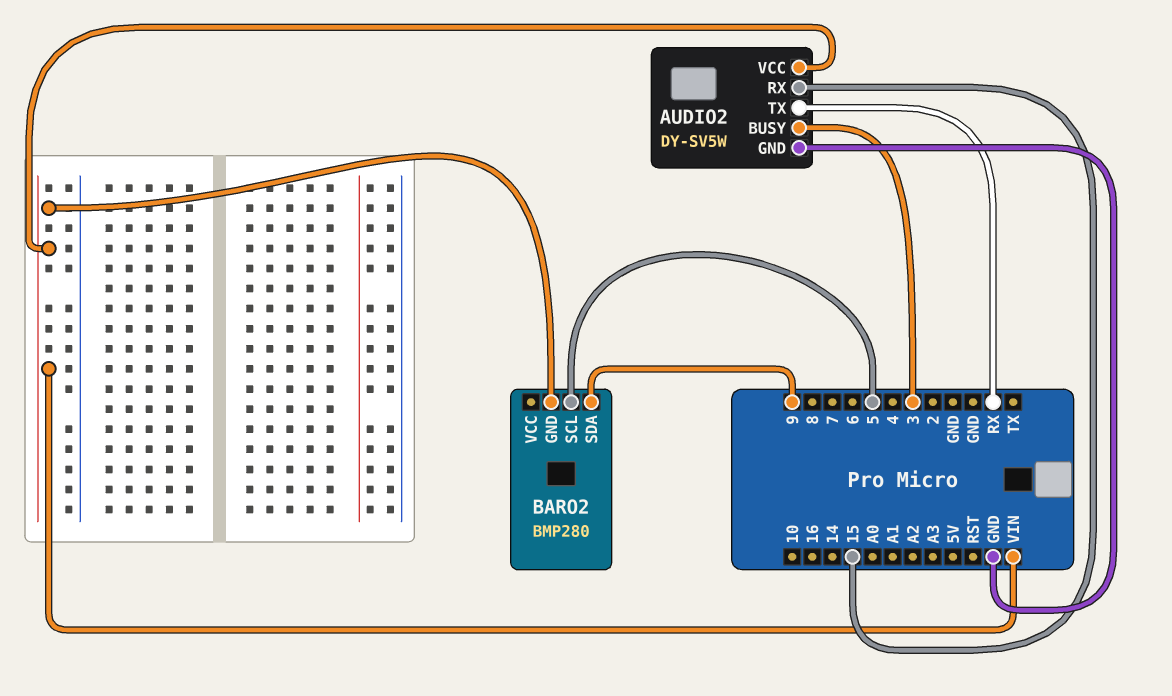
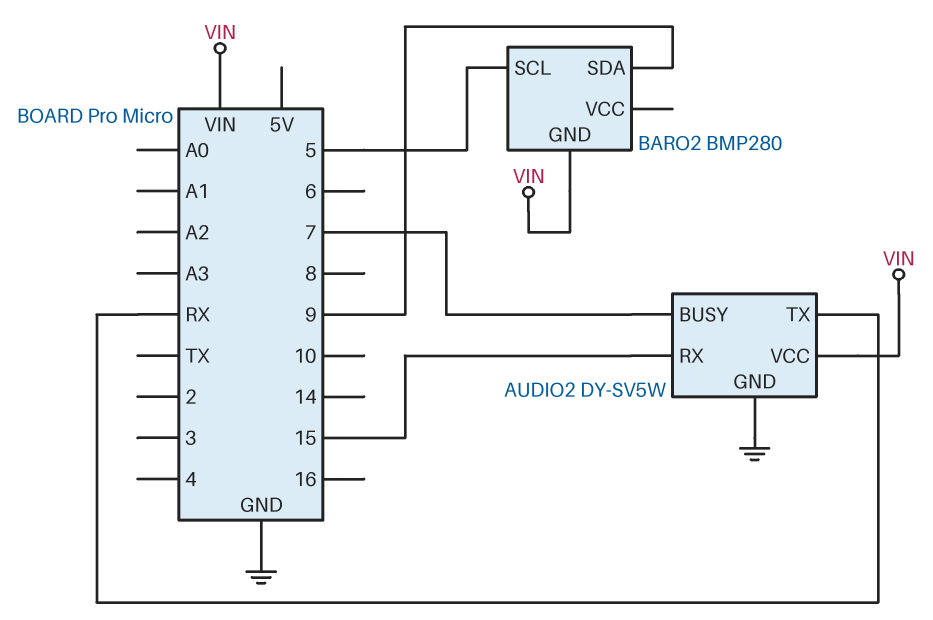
AUDIO2 pin BUSY: 3 -> 7

